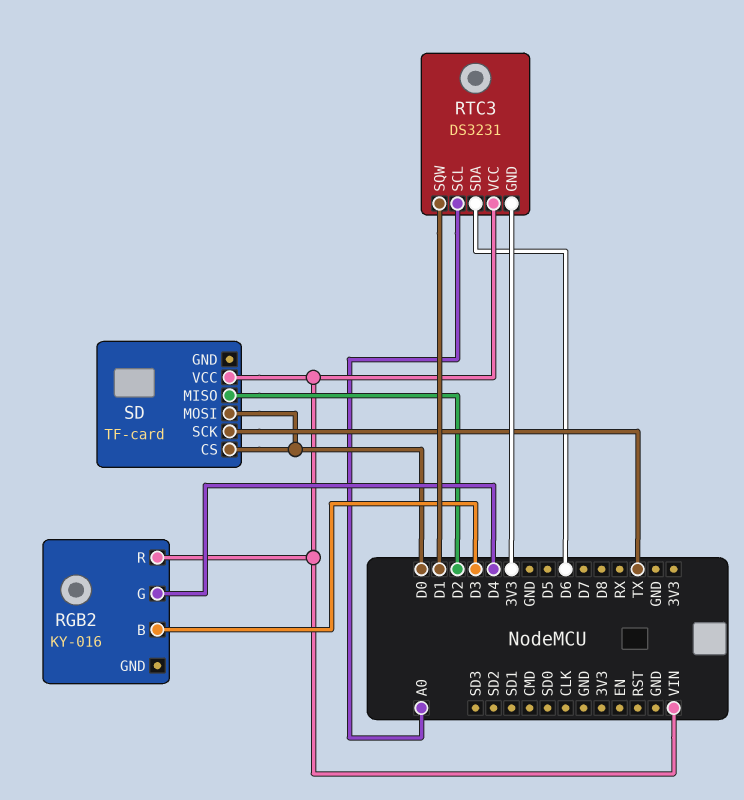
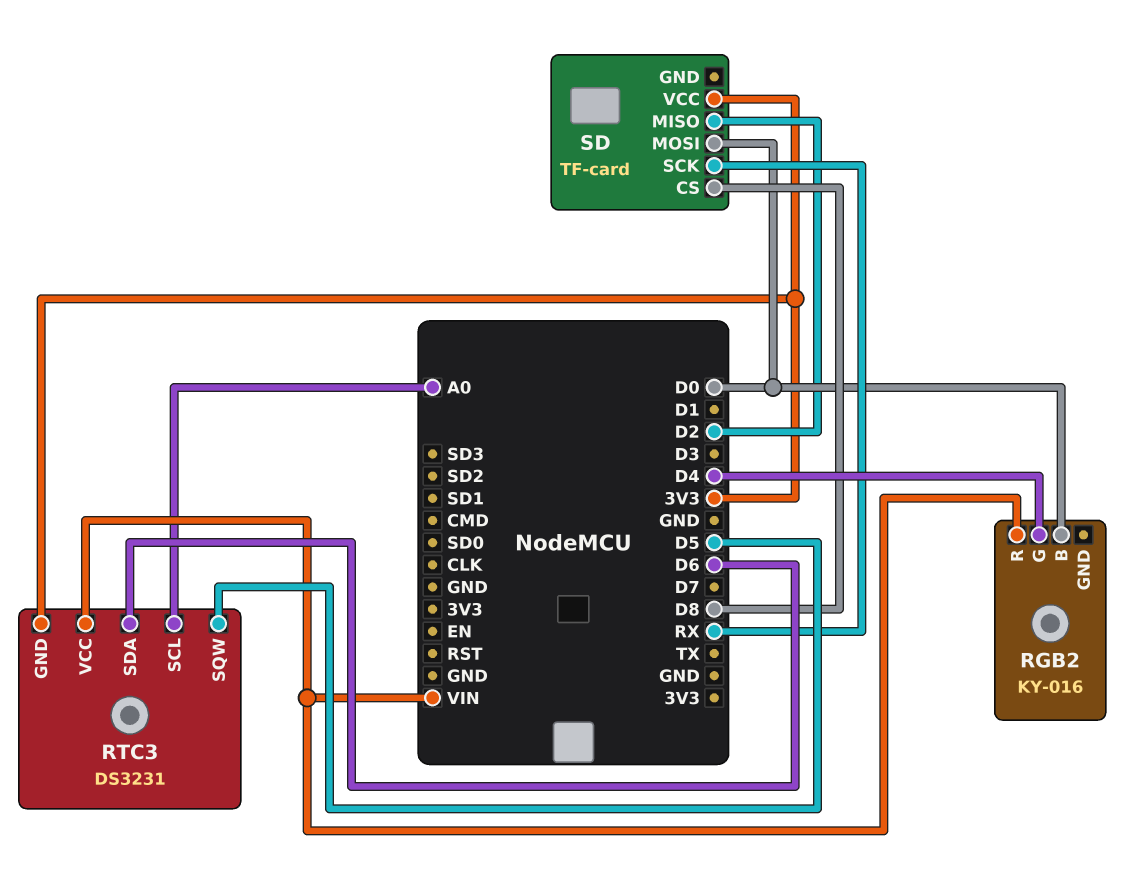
RGB2 pin B: D3 -> D0
RTC3 pin SQW: D1 -> D5
SD pin CS: D0 -> D8
SD pin SCK: TX -> RX
SD pin VCC: VIN -> 3V3

